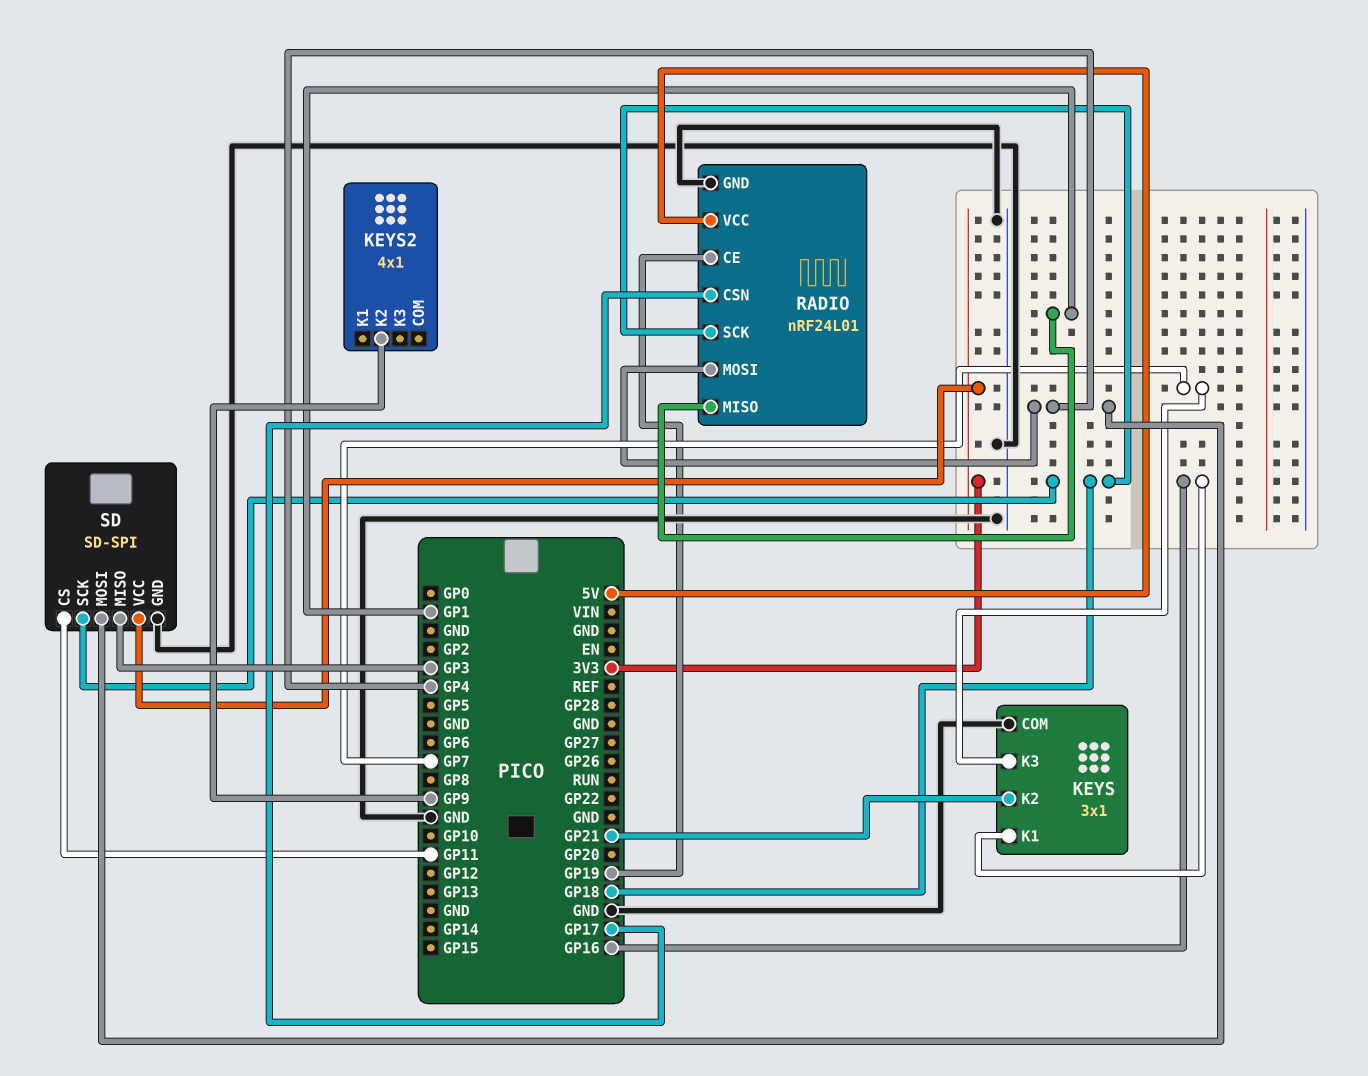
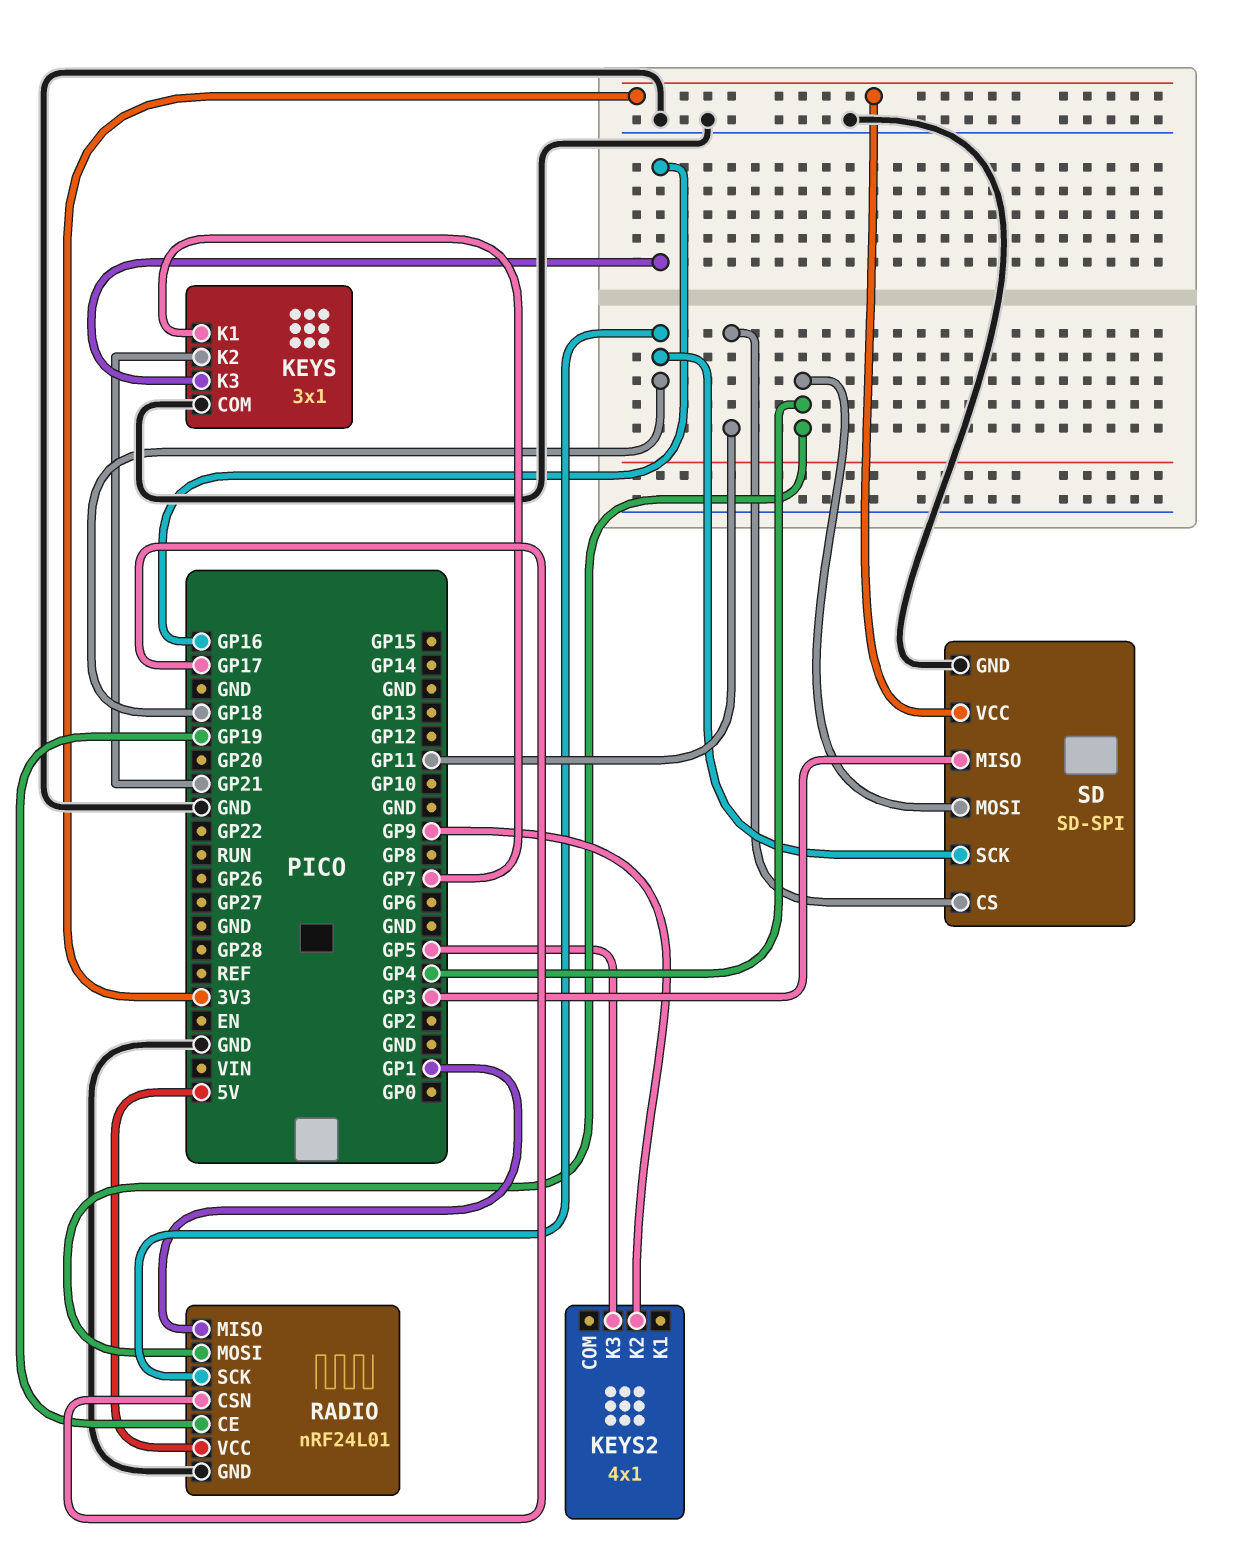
KEYS pin K1: GP16 -> GP7
KEYS pin K3: GP7 -> GP16
KEYS2 pin K3: none -> GP5

